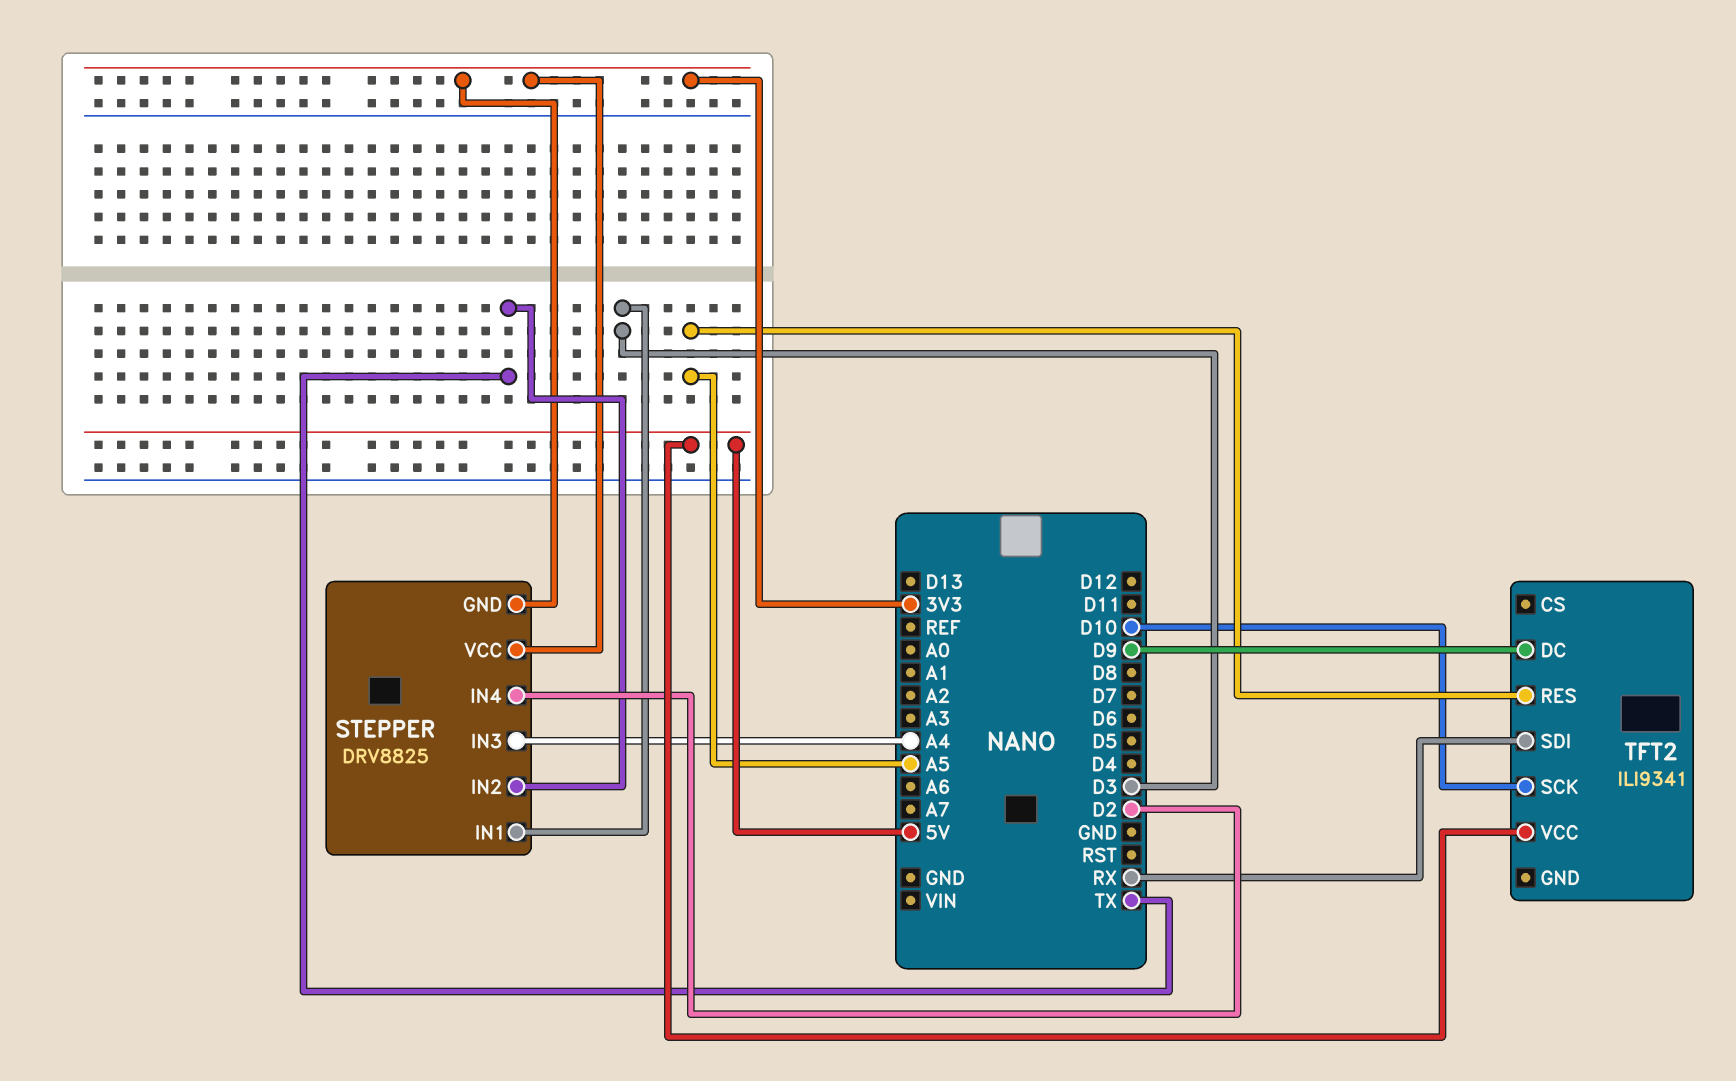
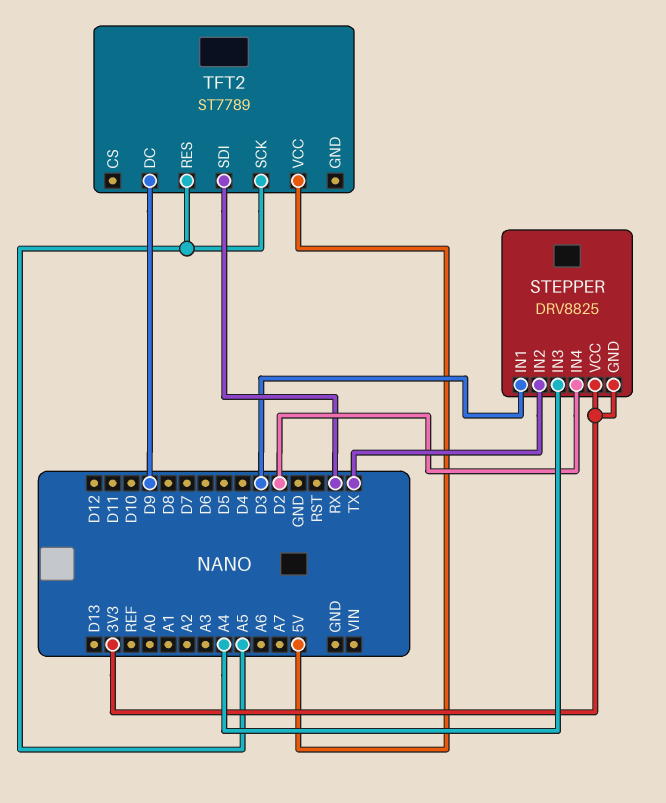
TFT2: ILI9341 -> ST7789
TFT2 pin SCK: D10 -> A5

